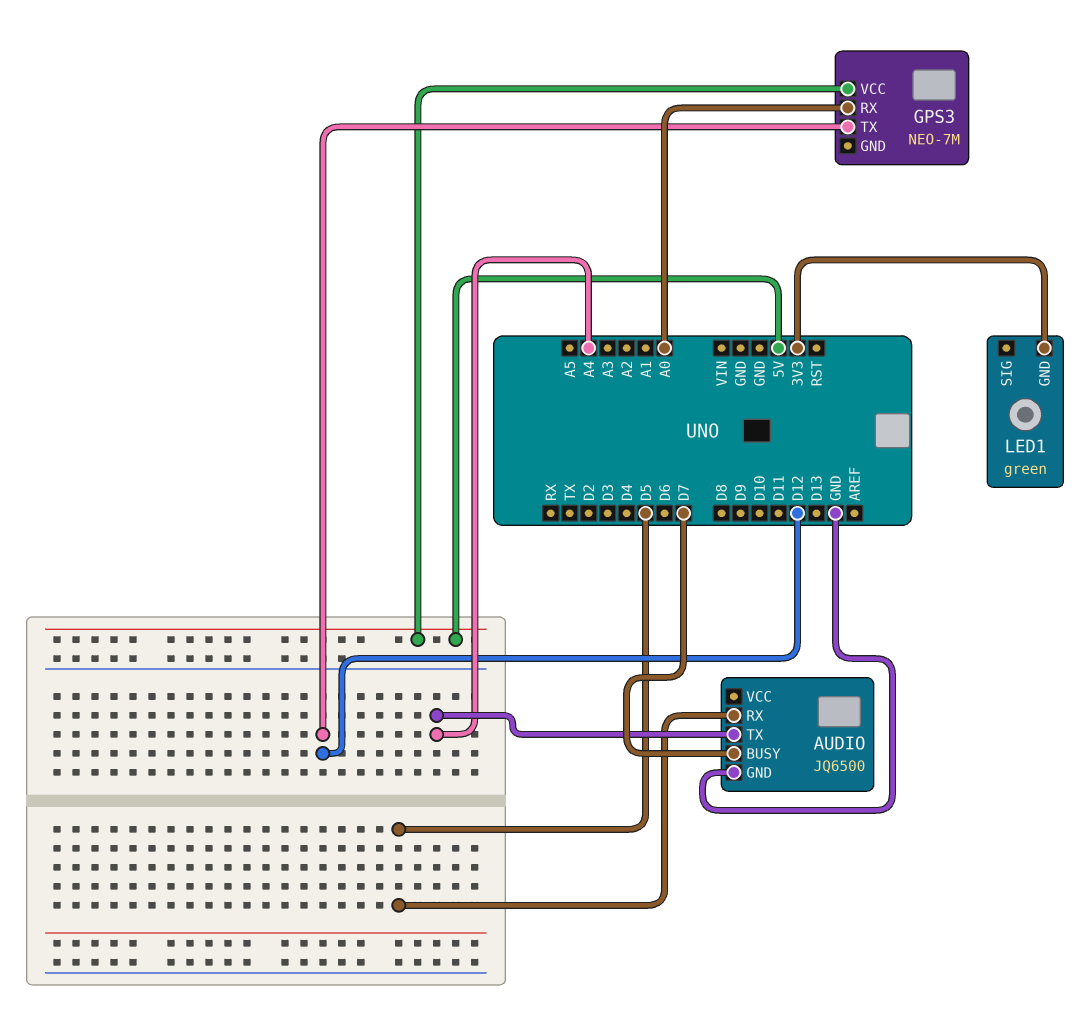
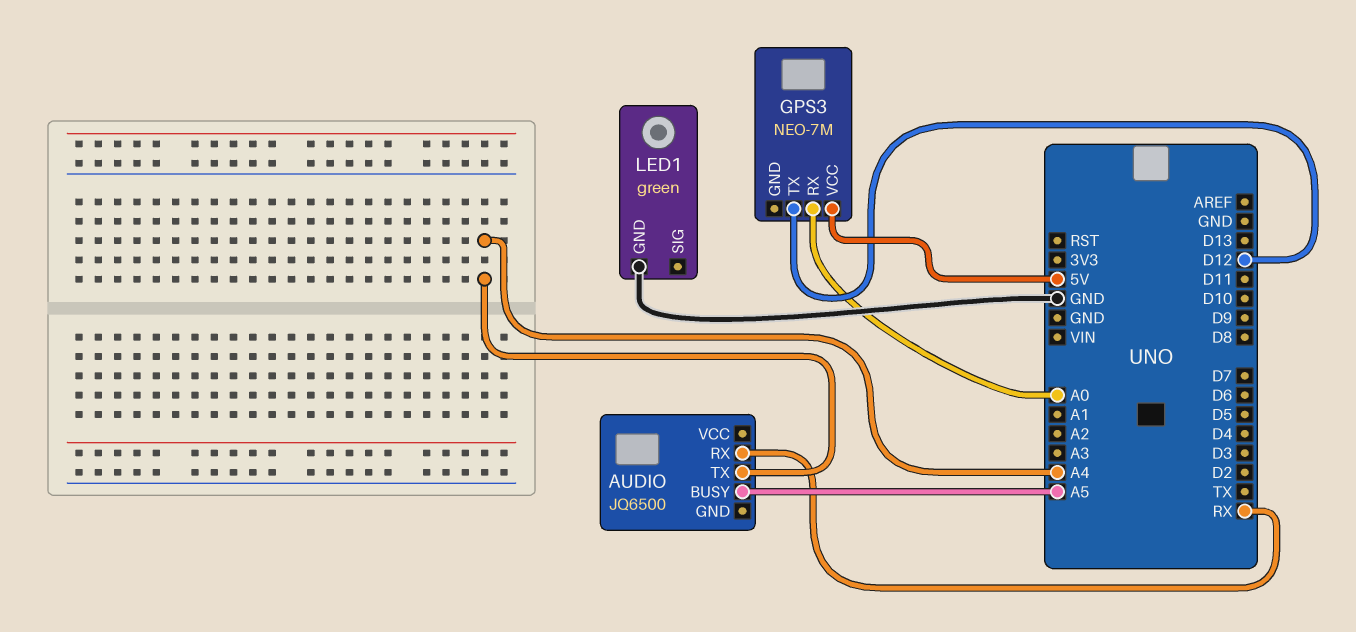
AUDIO pin BUSY: D7 -> A5
AUDIO pin GND: GND -> none
AUDIO pin RX: D5 -> RX
LED1 pin GND: 3V3 -> GND

